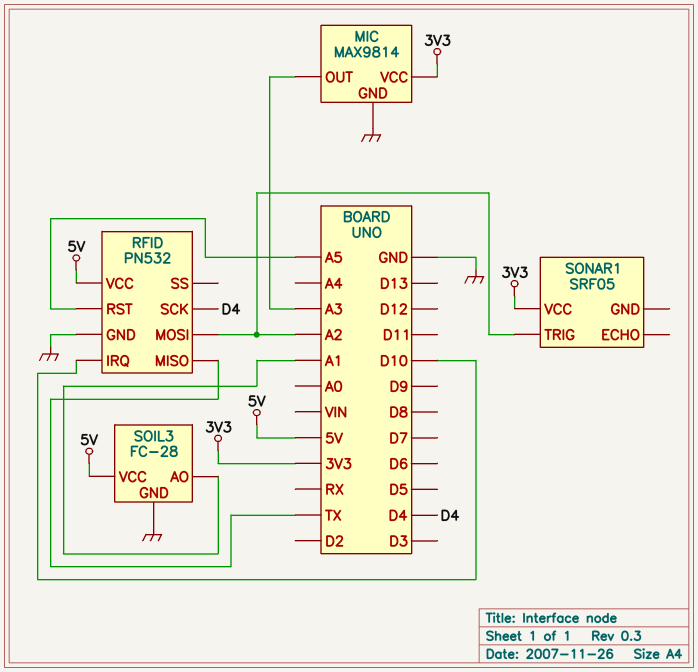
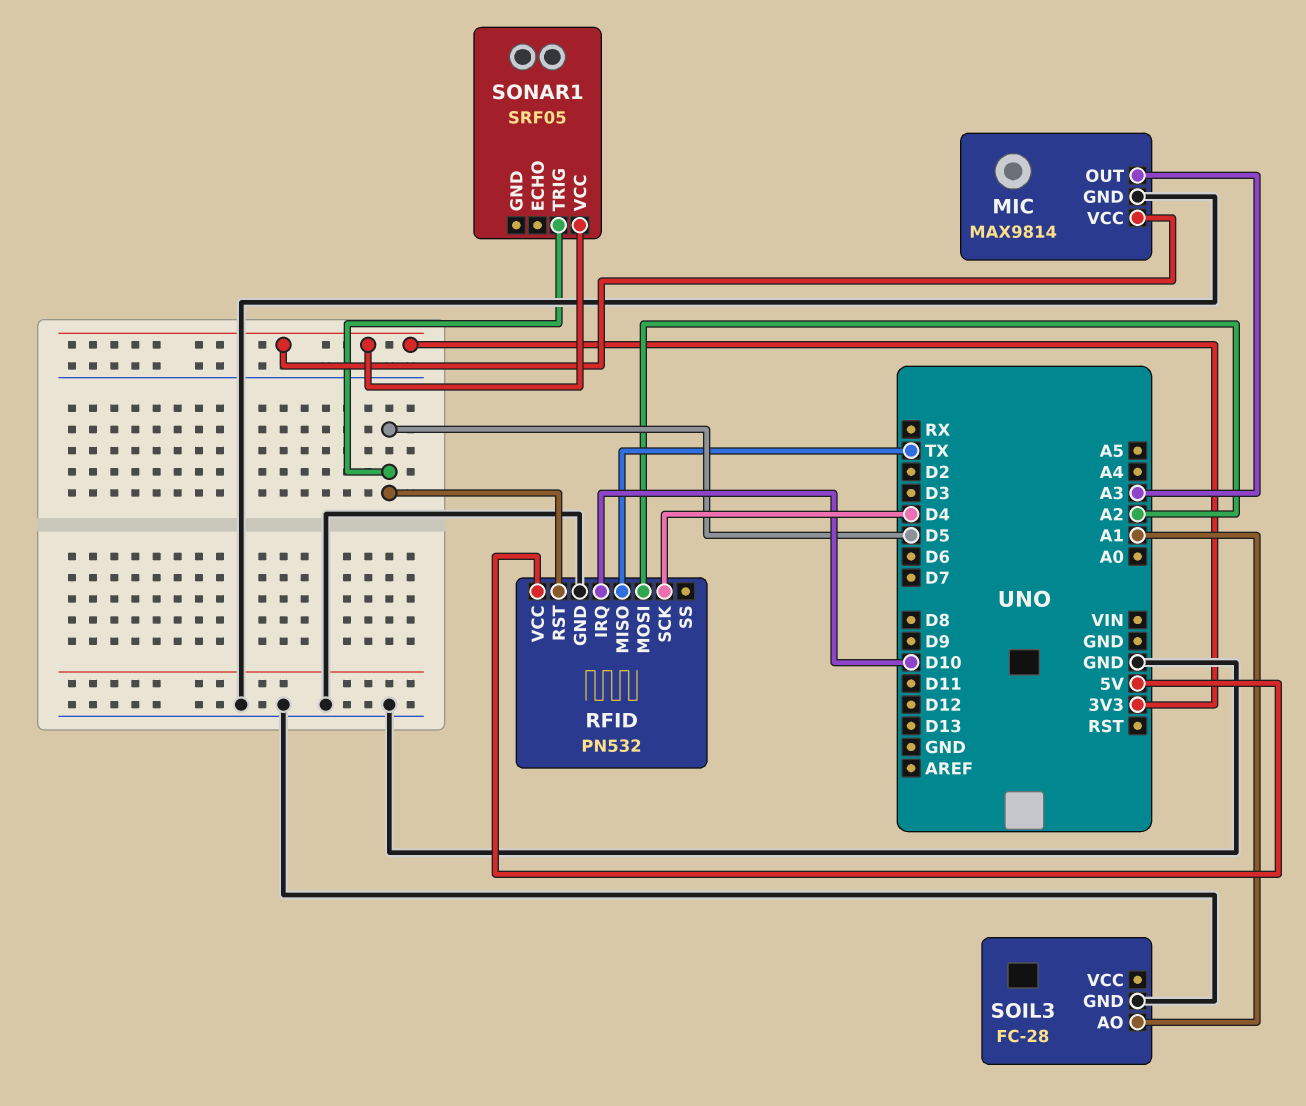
RFID pin RST: A5 -> D5
SOIL3 pin VCC: 5V -> none
SONAR1 pin TRIG: A2 -> D5

